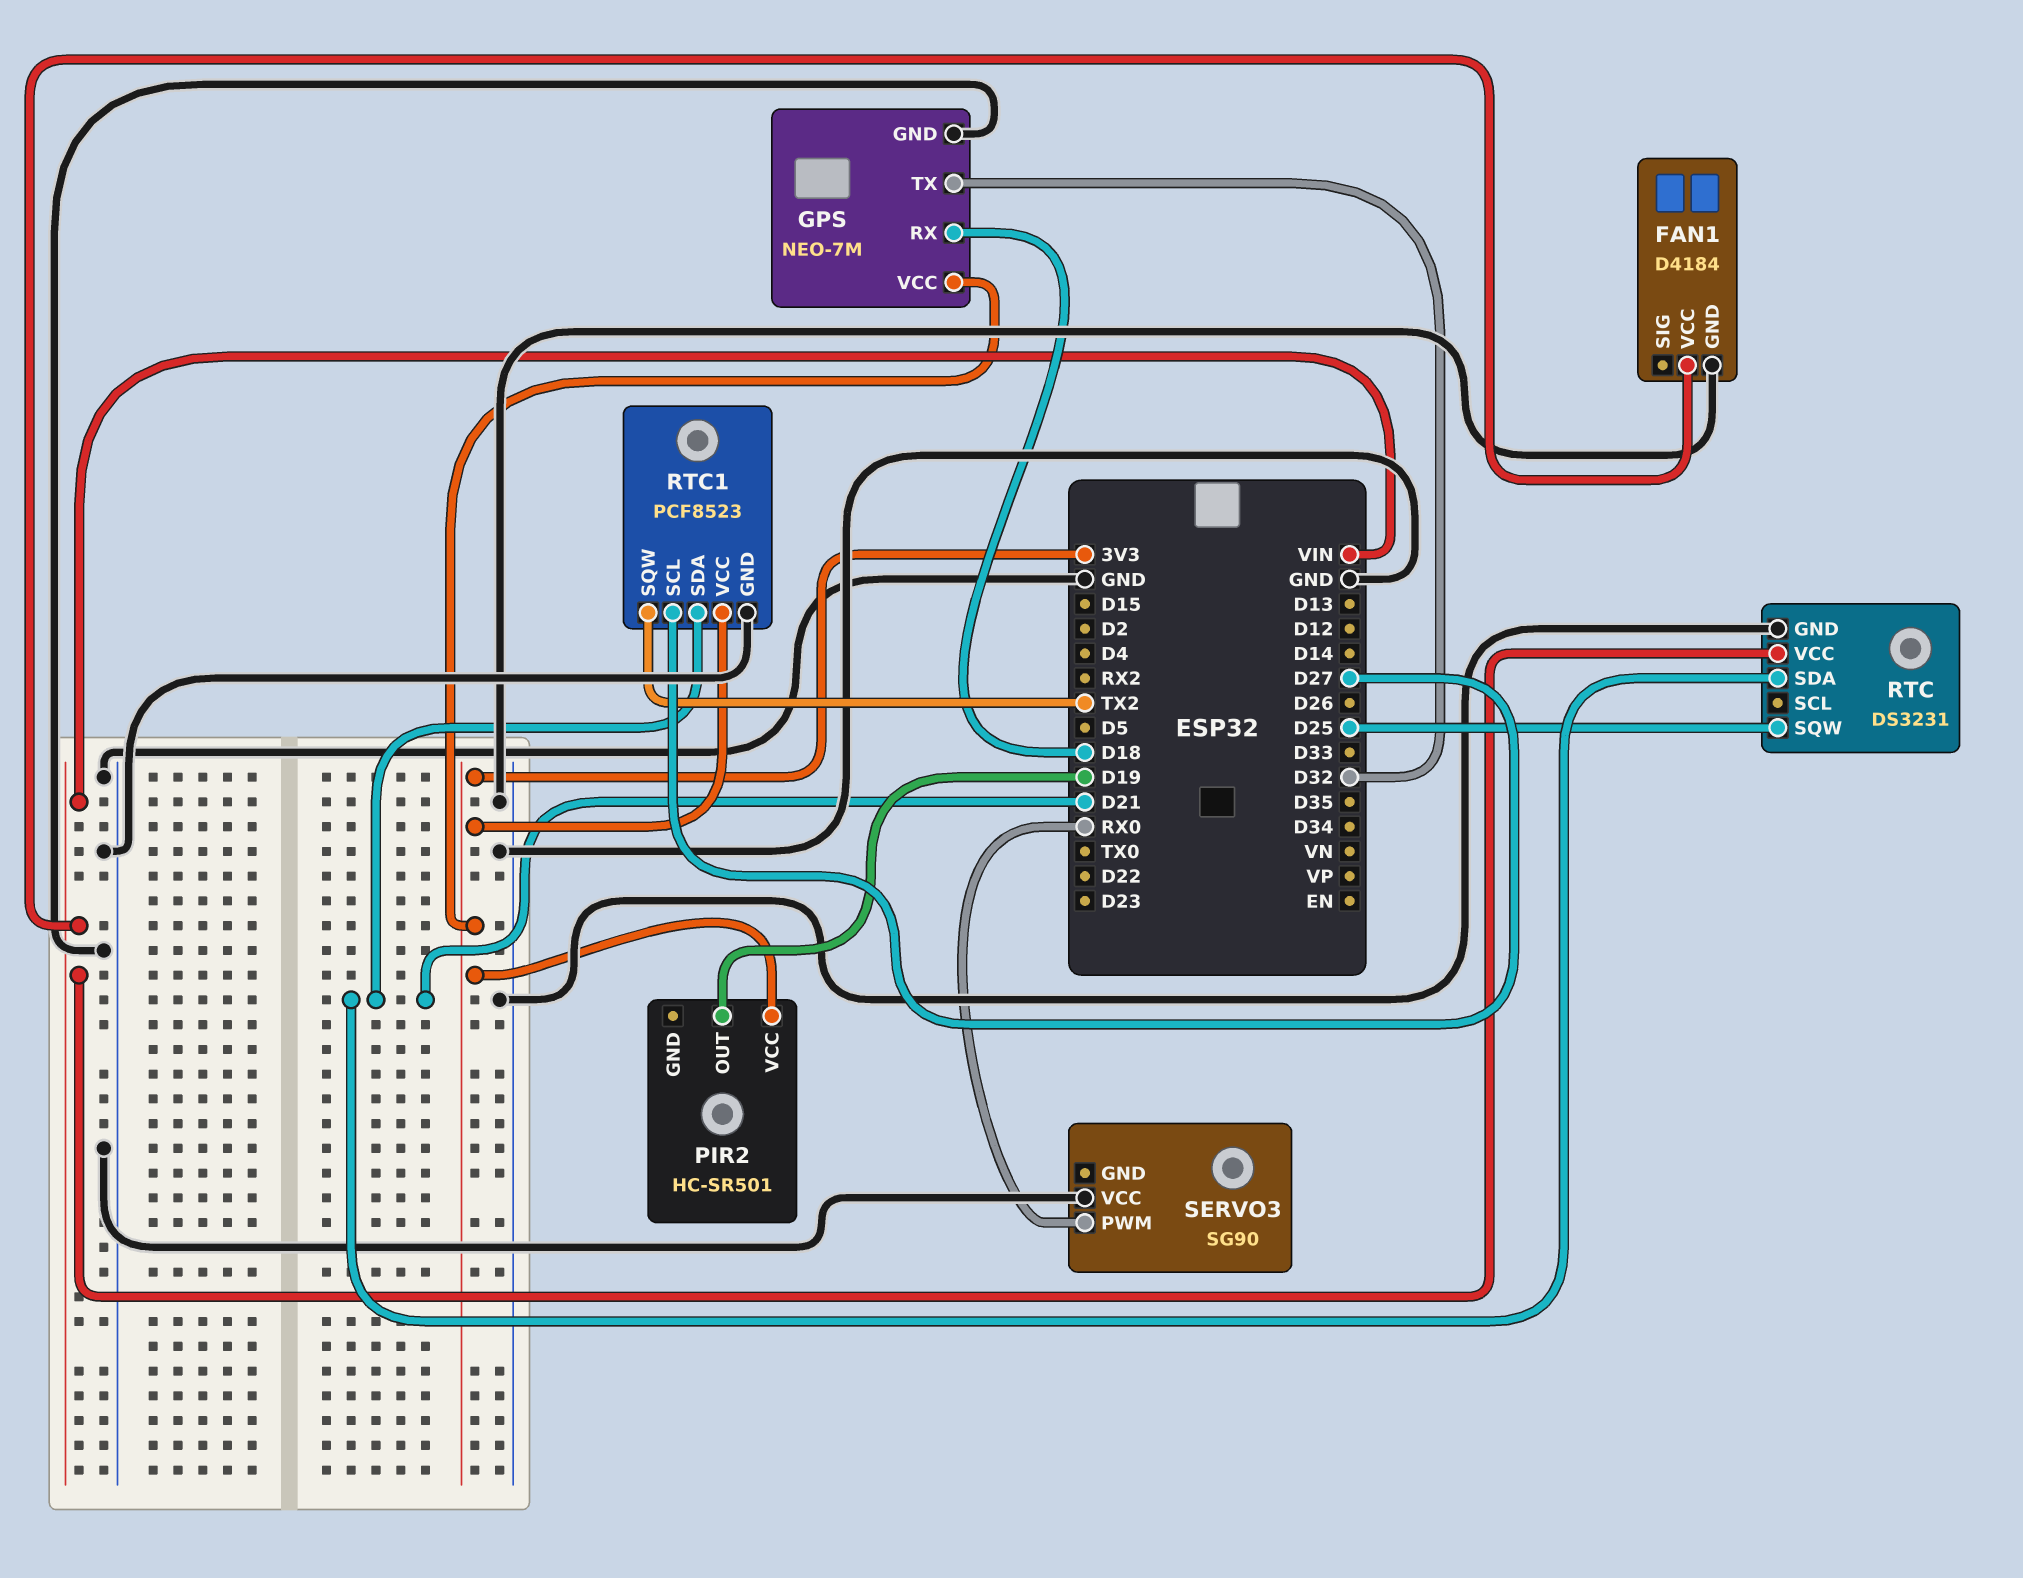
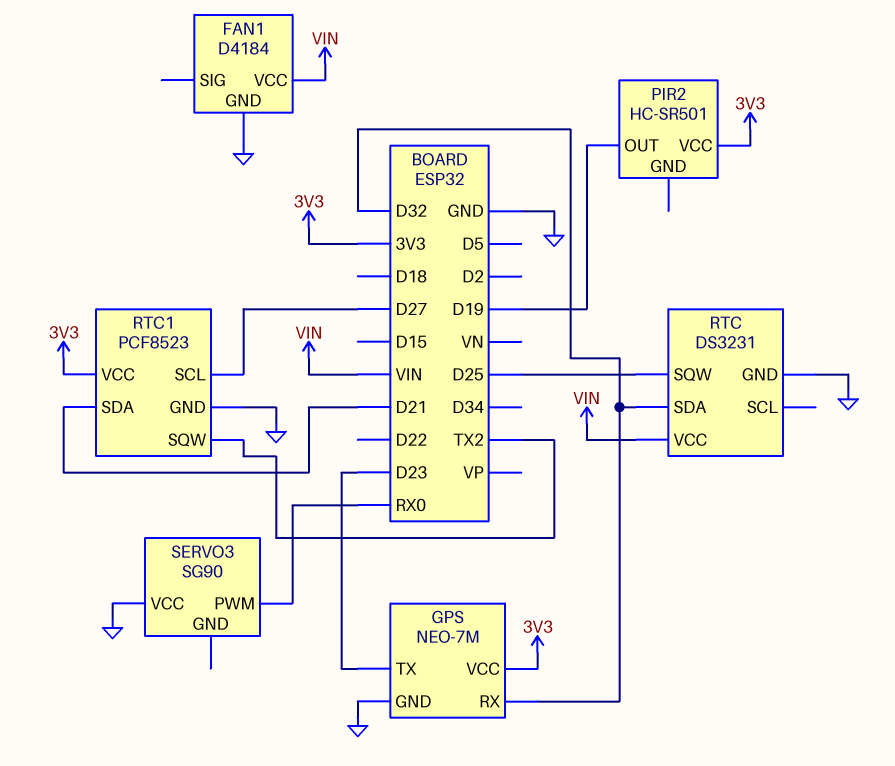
GPS pin RX: D18 -> D32
GPS pin TX: D32 -> D23
RTC pin SDA: D21 -> D32

